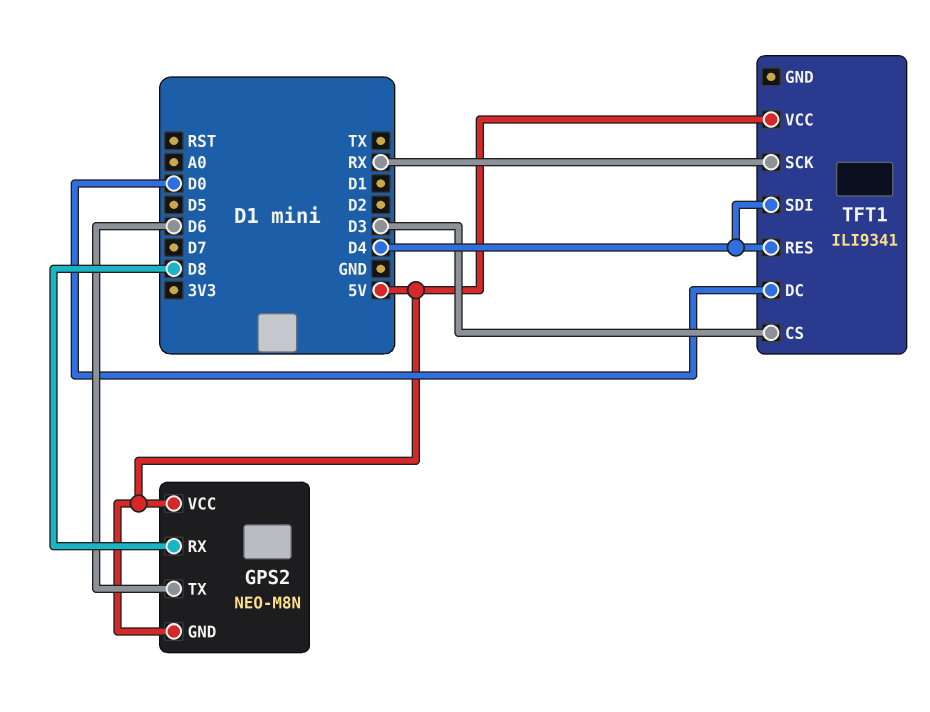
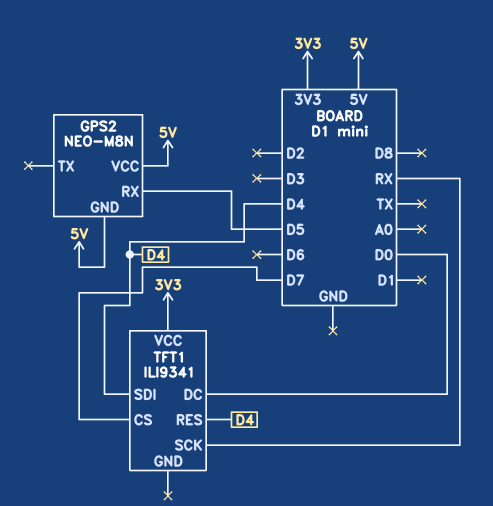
GPS2 pin RX: D8 -> D5
GPS2 pin TX: D6 -> none
TFT1 pin CS: D3 -> D7
TFT1 pin VCC: 5V -> 3V3

